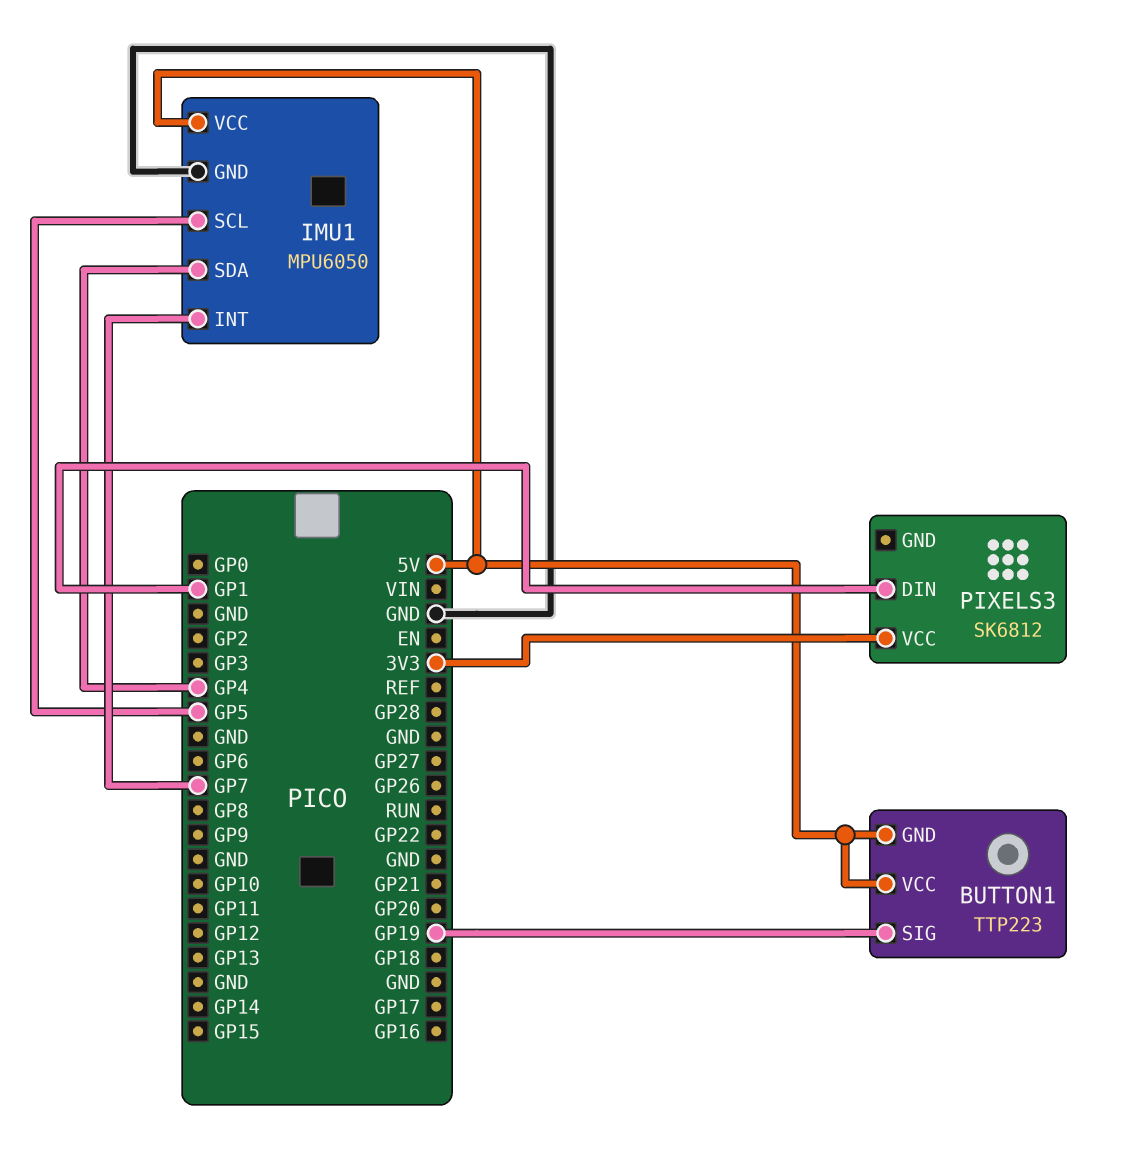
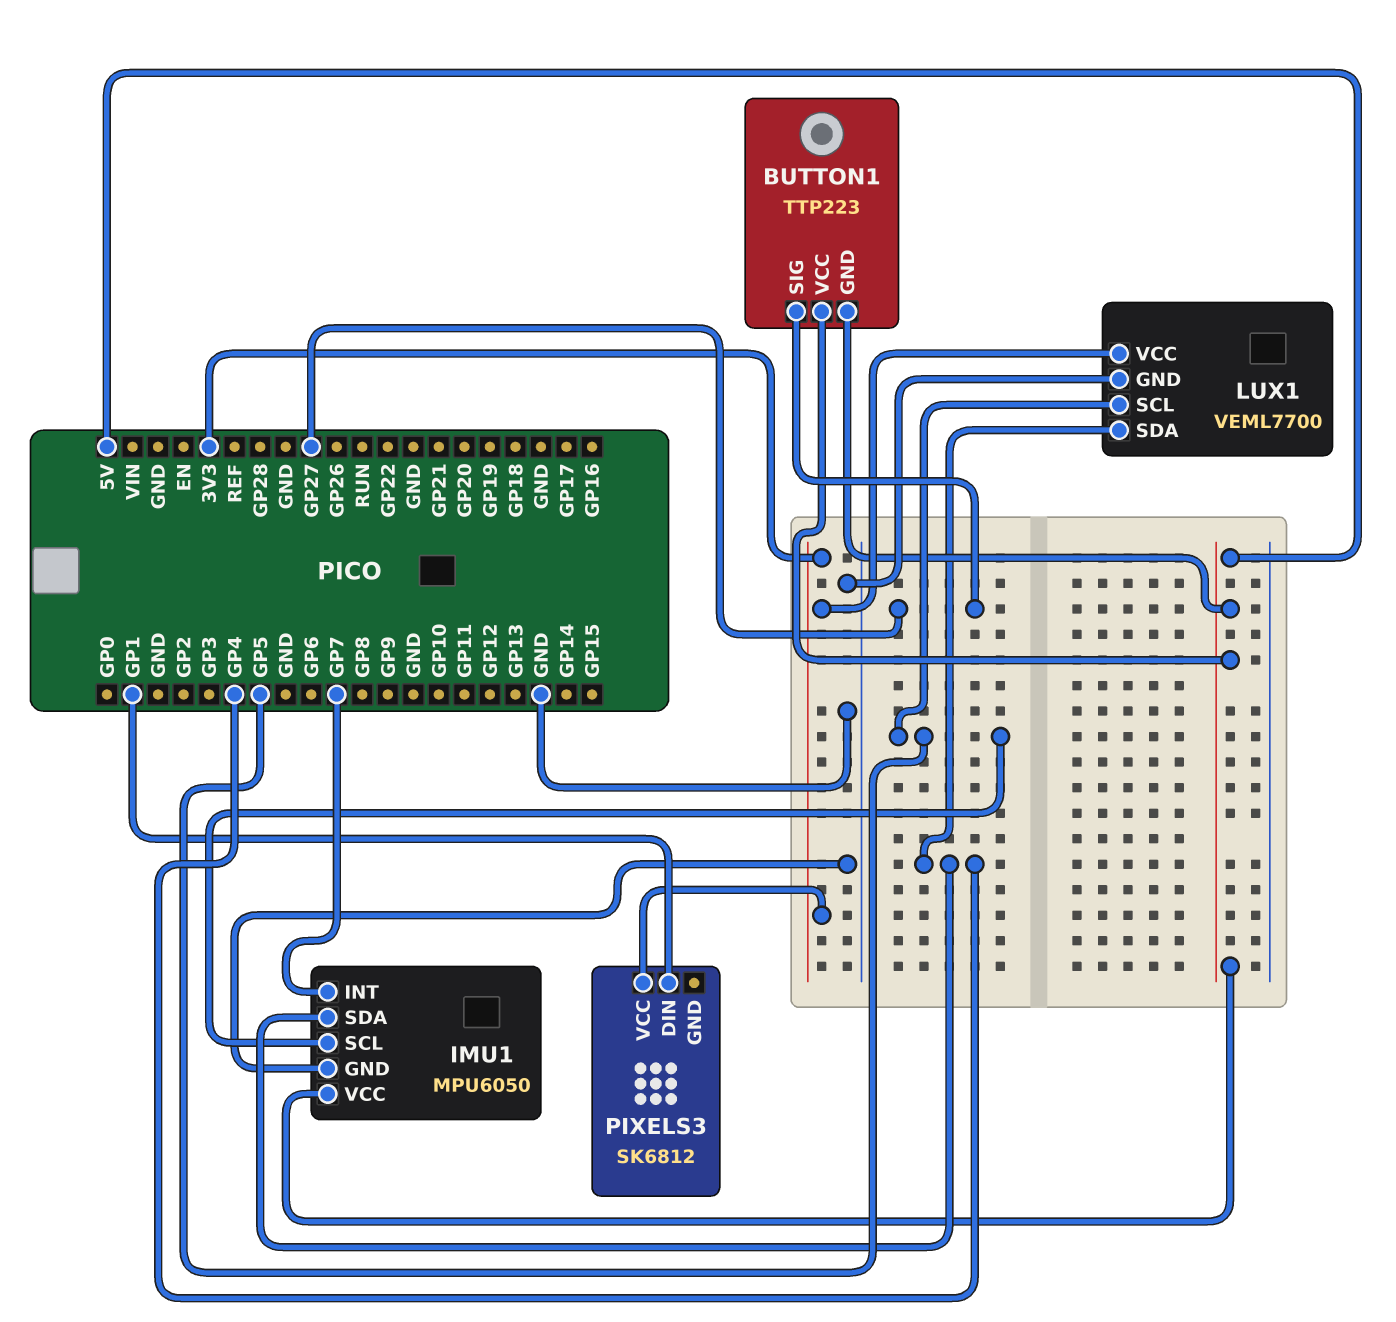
BUTTON1 pin SIG: GP19 -> GP27
LUX1: none -> VEML7700
LUX1 pin GND: none -> GND
LUX1 pin SCL: none -> GP5
LUX1 pin SDA: none -> GP4
LUX1 pin VCC: none -> 3V3

